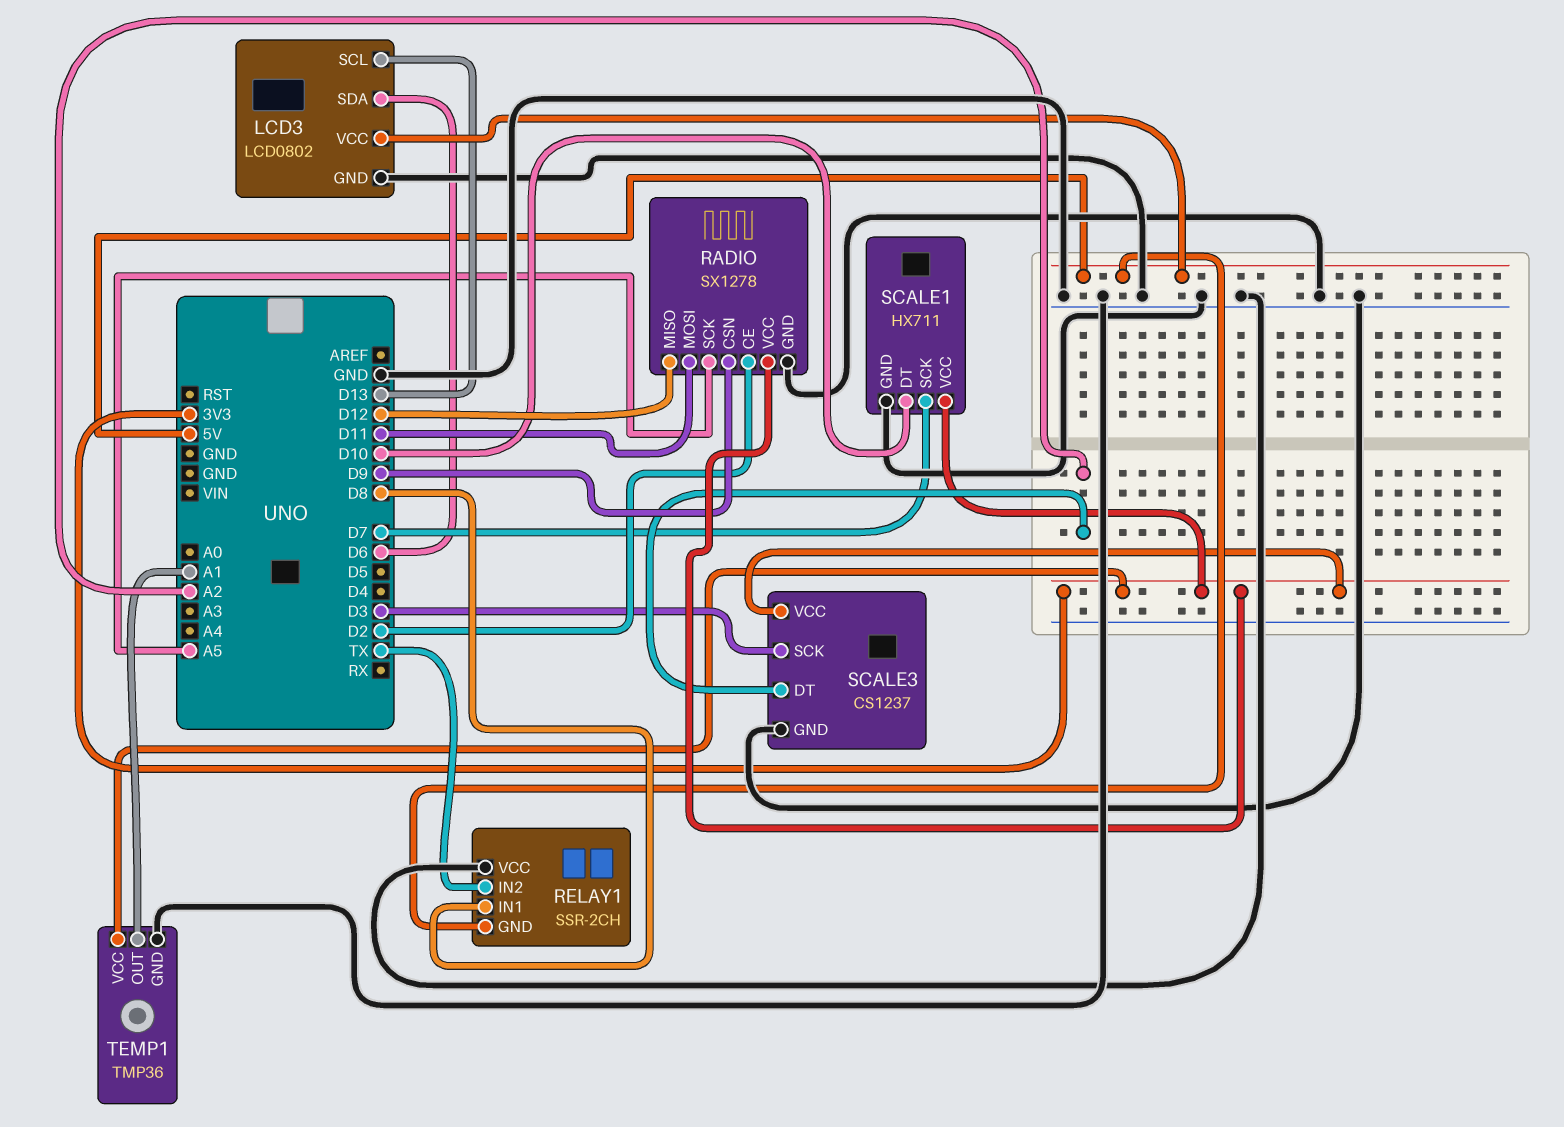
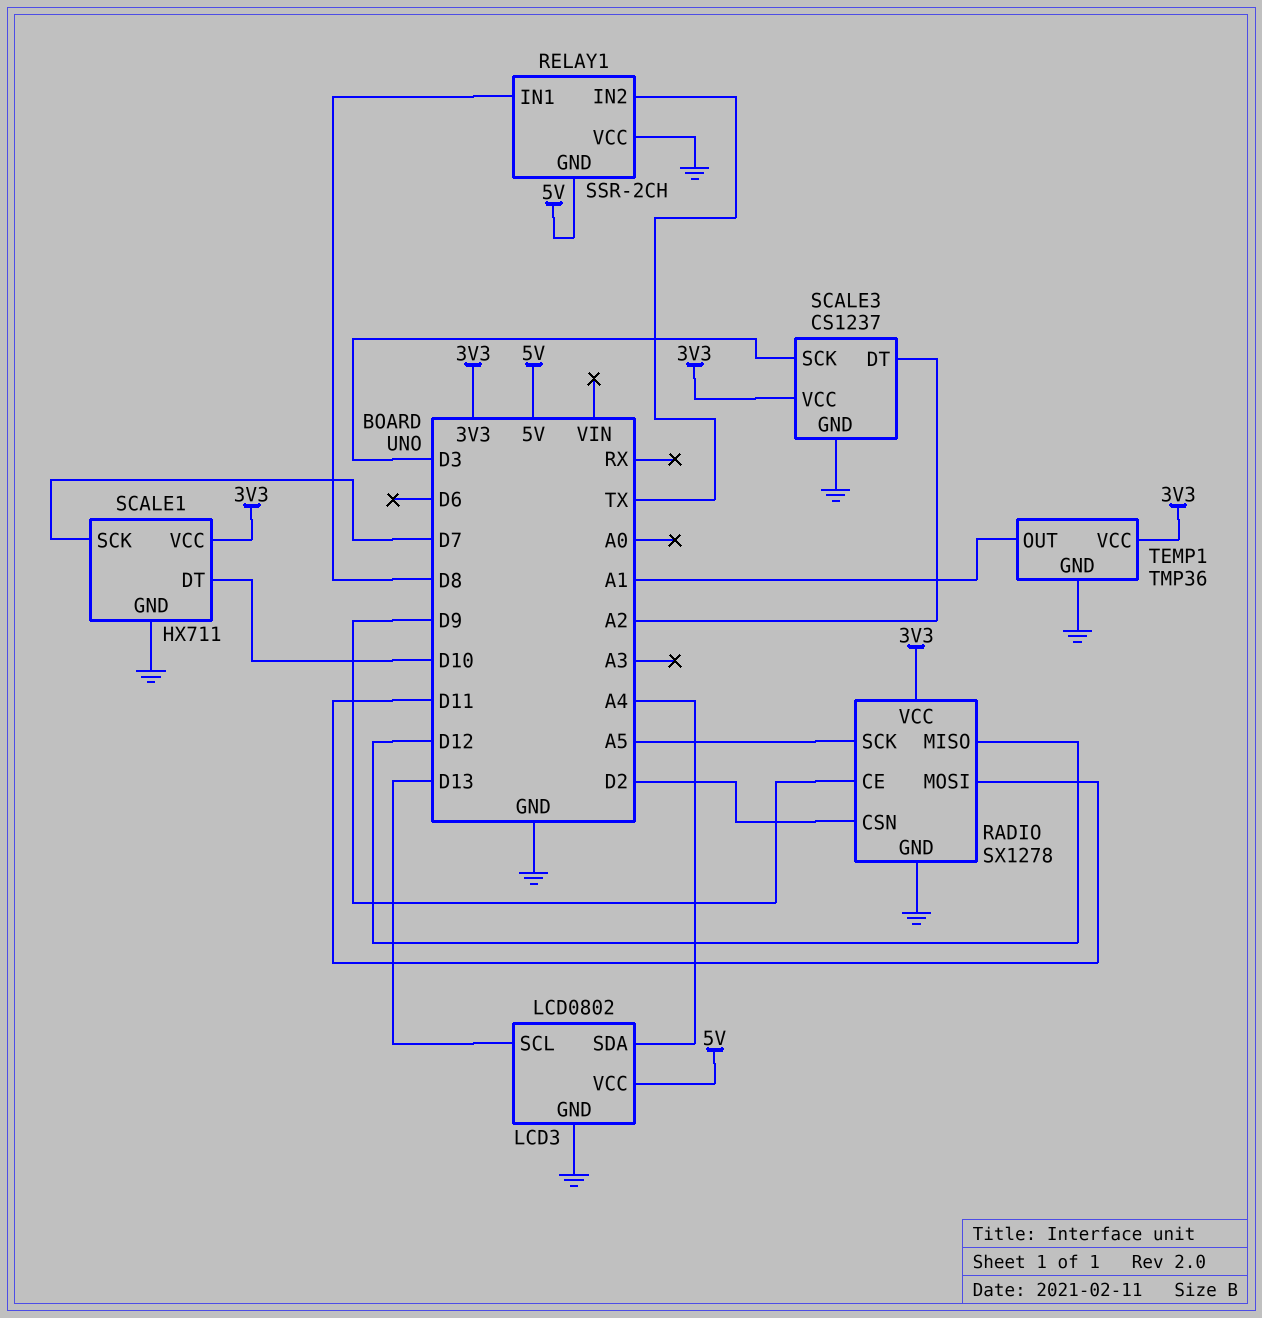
LCD3 pin SDA: D6 -> A4
RADIO pin CE: D2 -> D9
RADIO pin CSN: D9 -> D2

